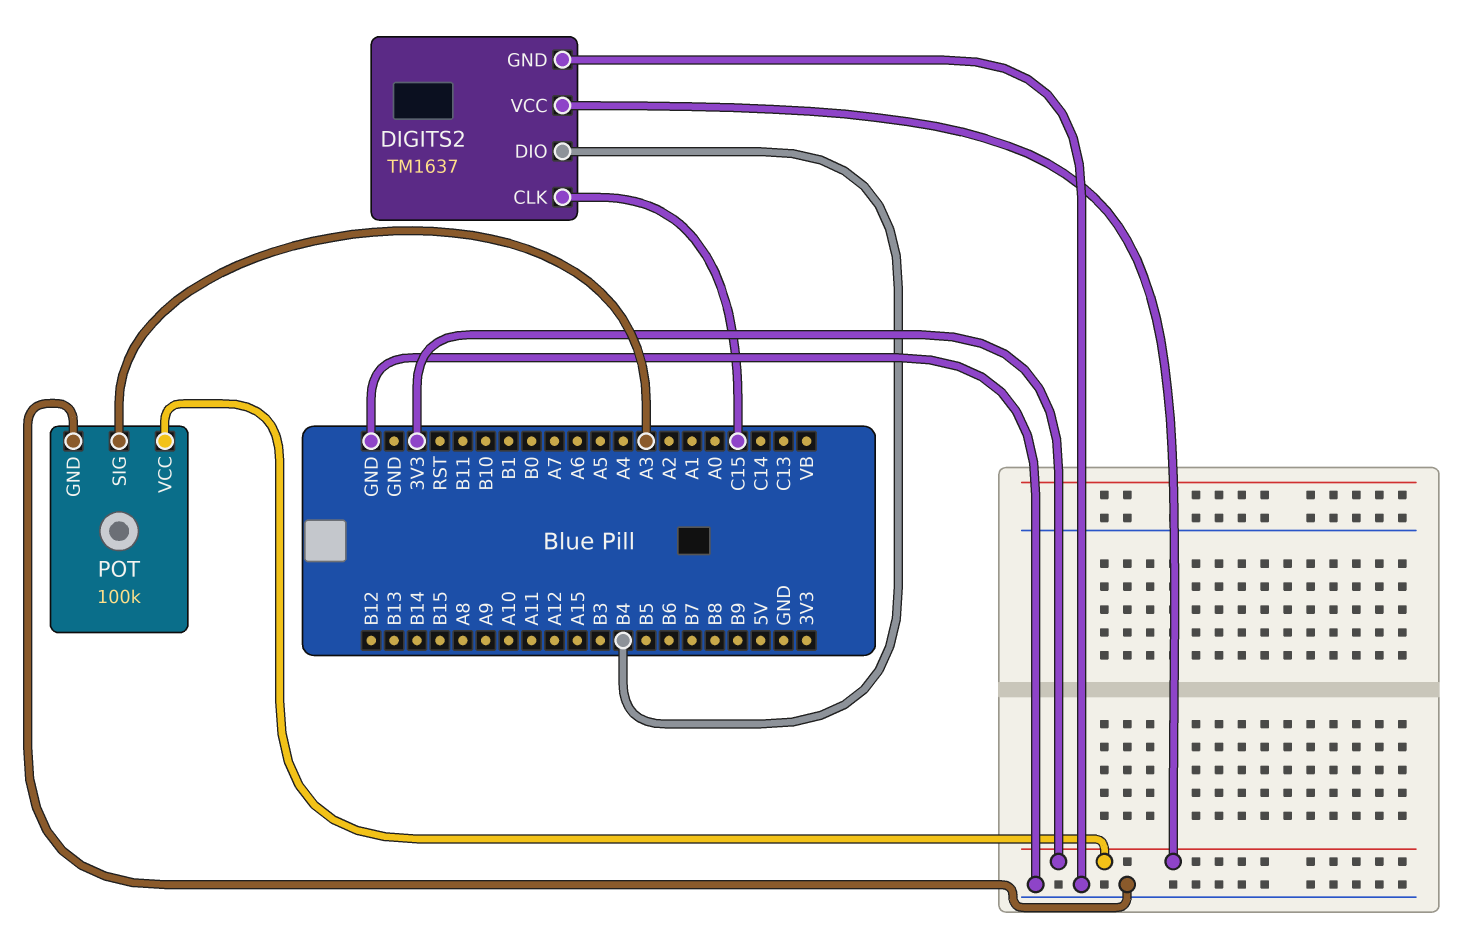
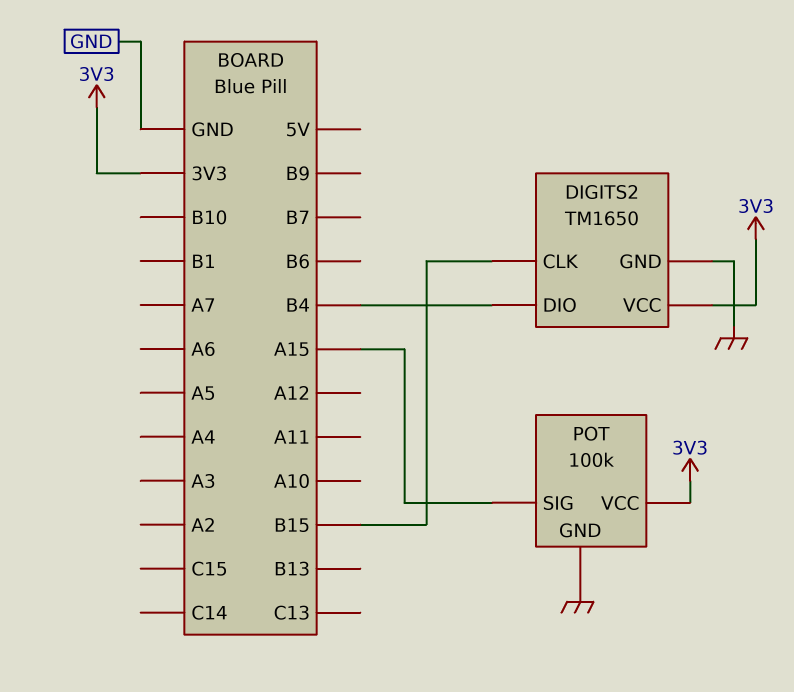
DIGITS2: TM1637 -> TM1650
DIGITS2 pin CLK: C15 -> B15
POT pin SIG: A3 -> A15

